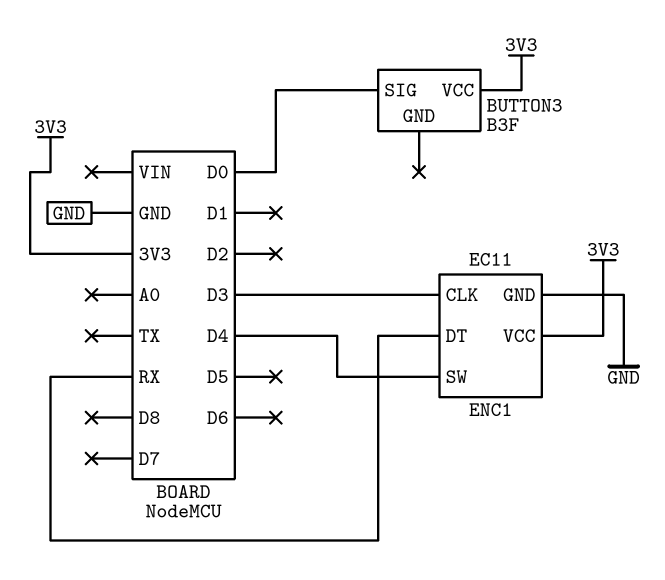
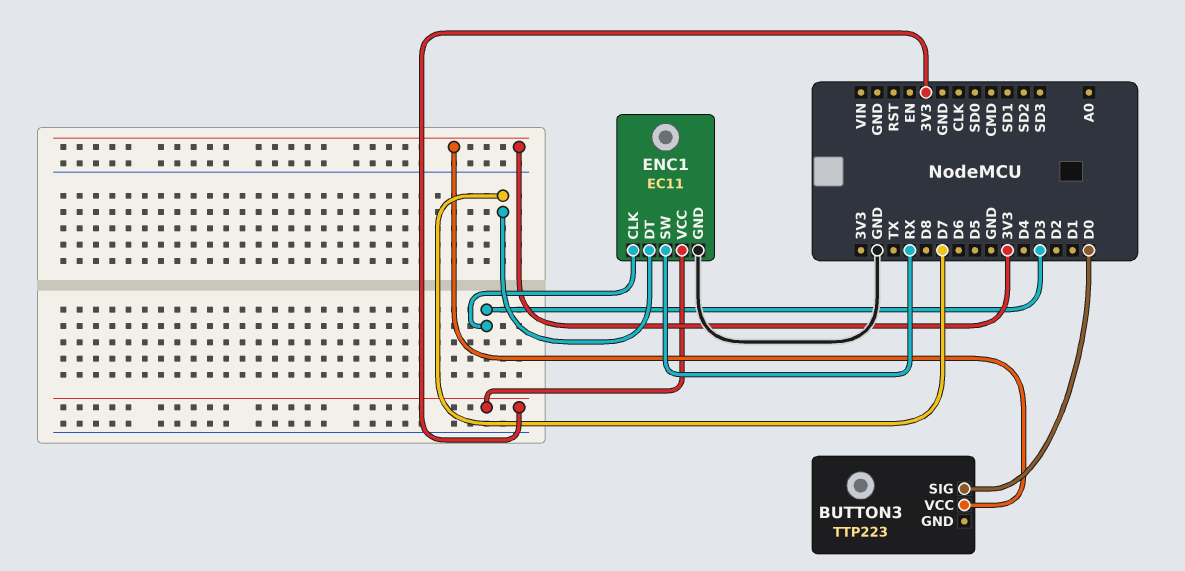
BUTTON3: B3F -> TTP223
ENC1 pin DT: RX -> D7
ENC1 pin SW: D4 -> RX

